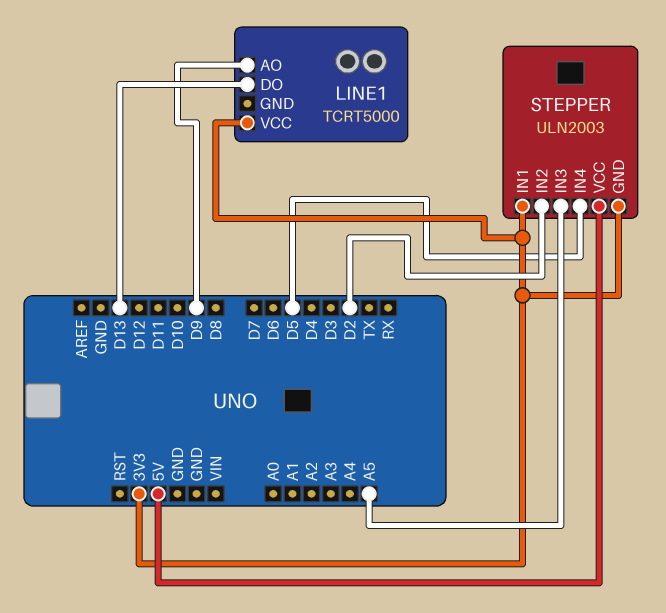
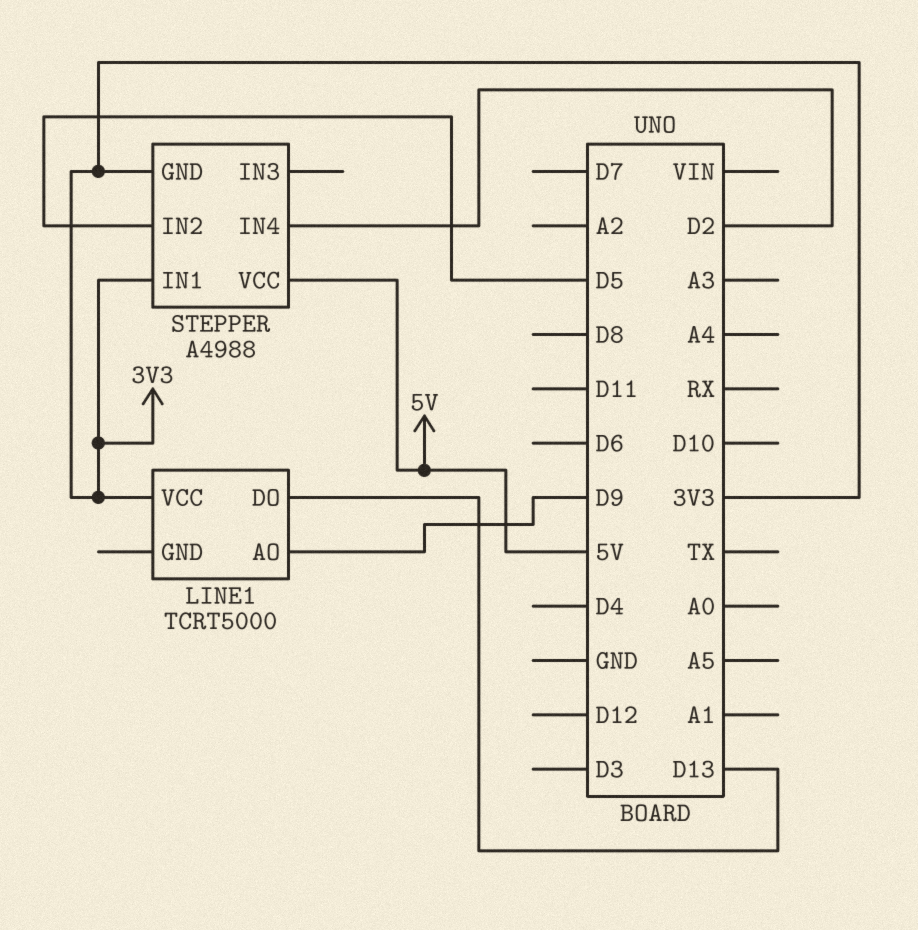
STEPPER: ULN2003 -> A4988
STEPPER pin IN2: D2 -> D5
STEPPER pin IN3: A5 -> none
STEPPER pin IN4: D5 -> D2

